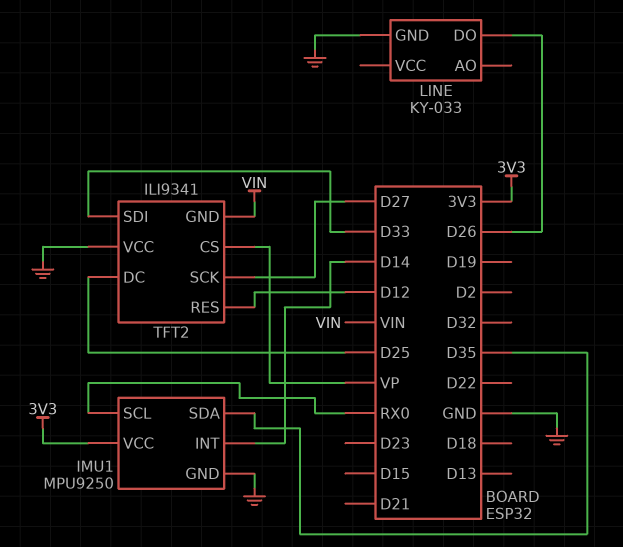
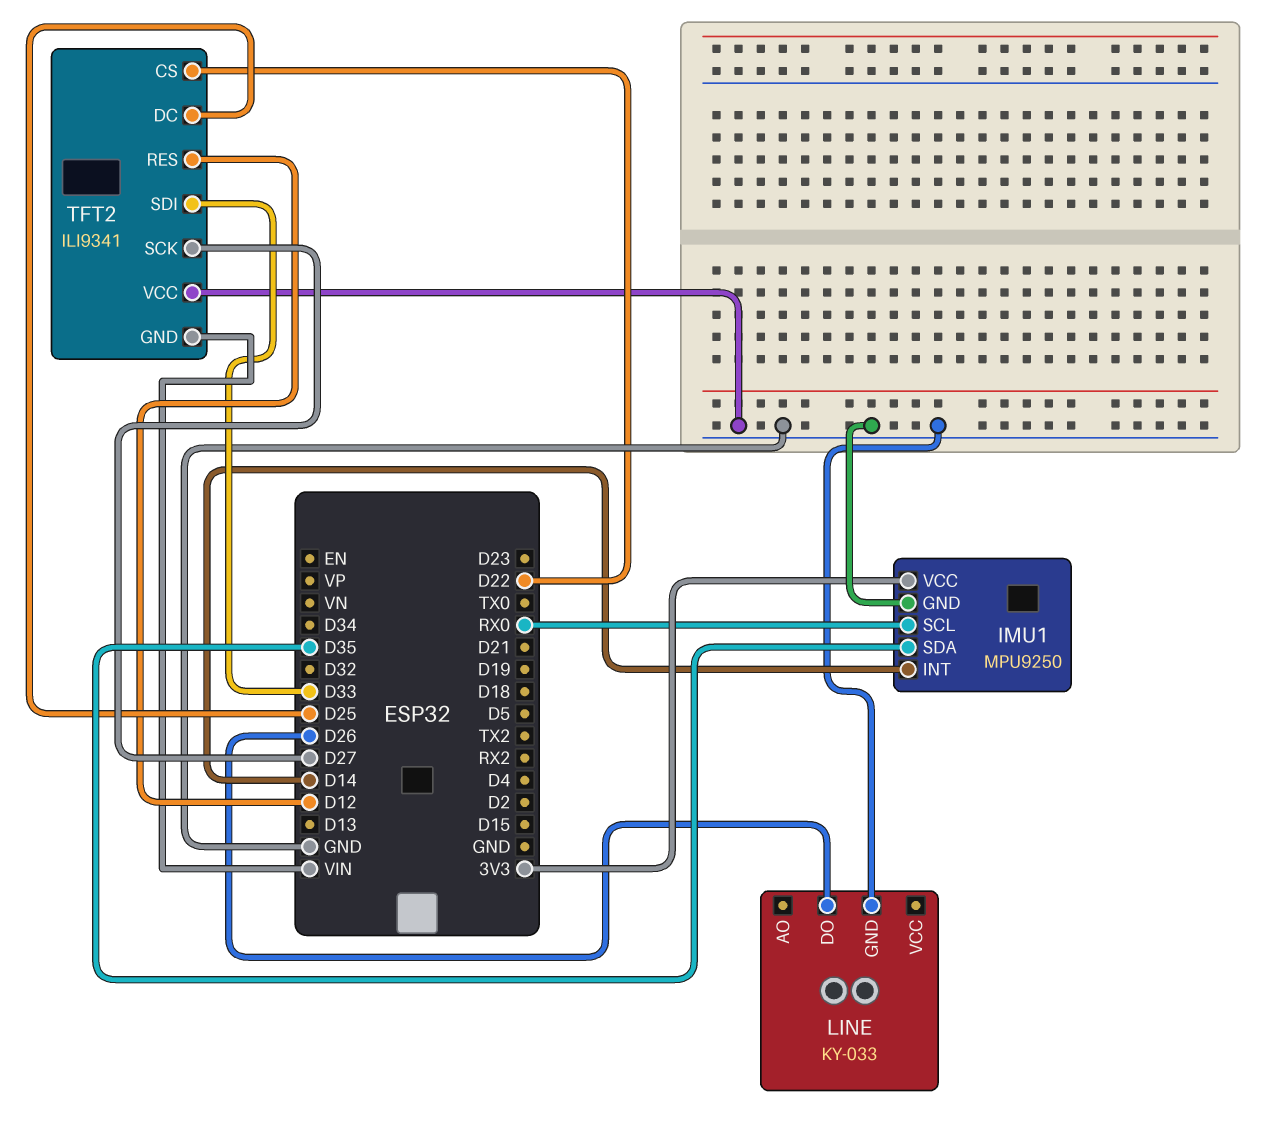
TFT2 pin CS: VP -> D22

